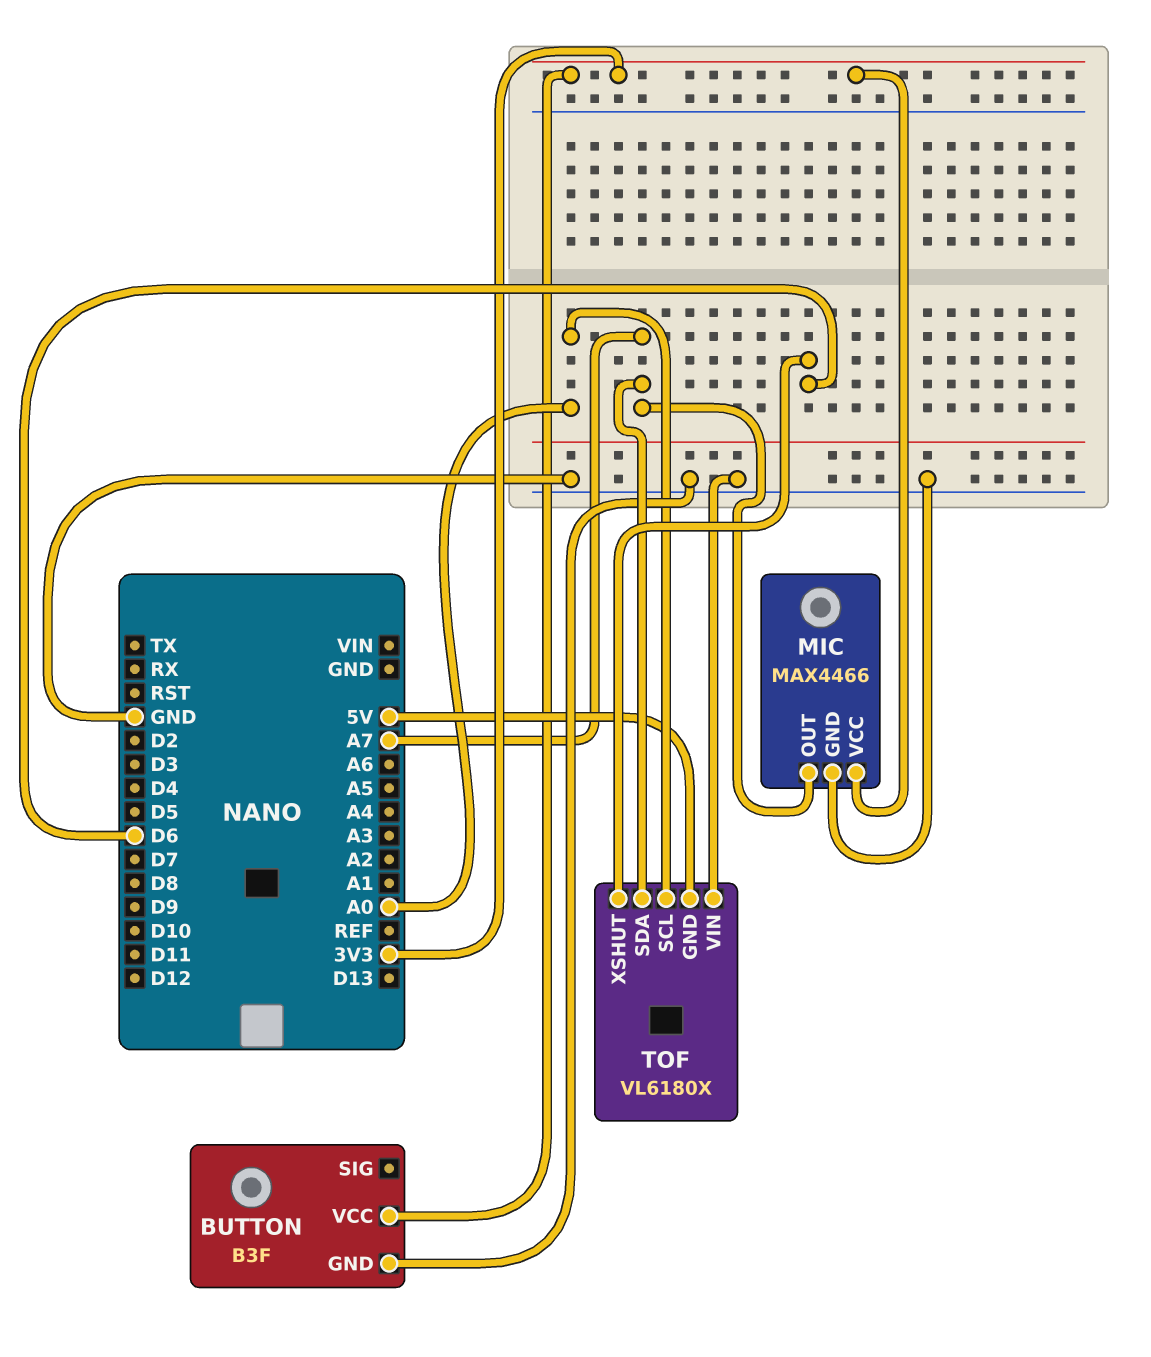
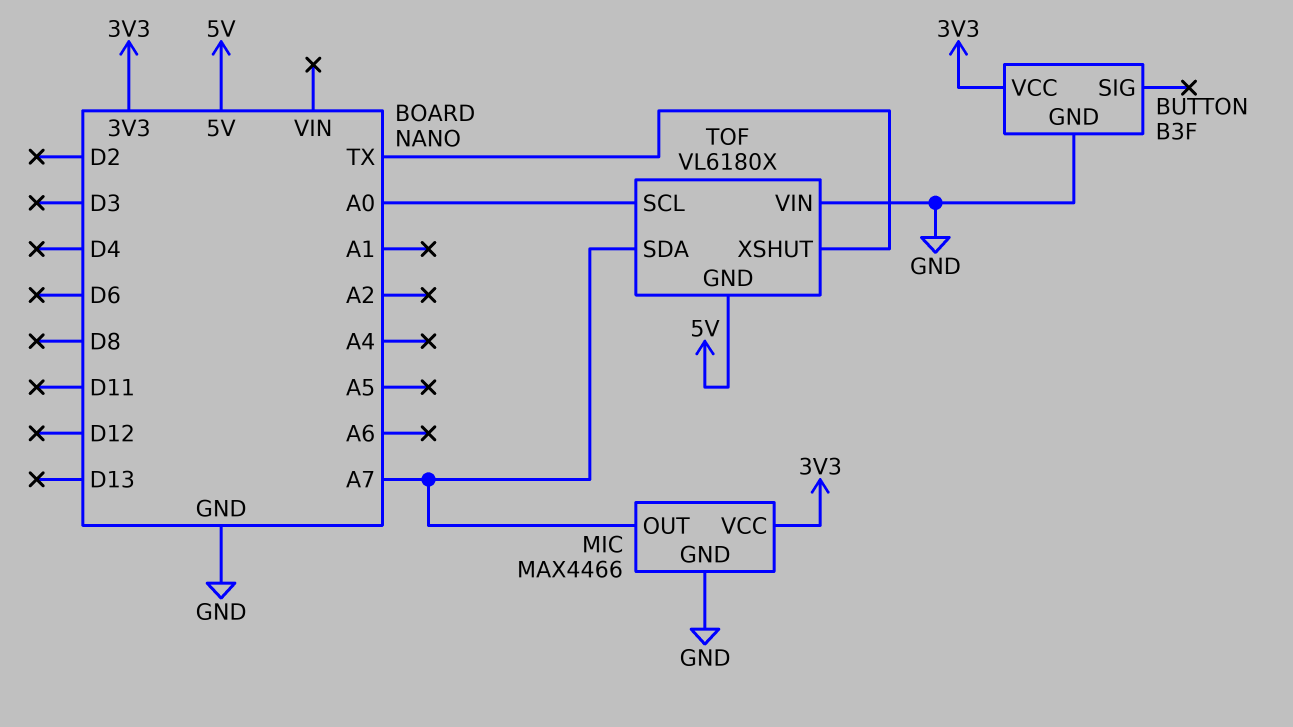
TOF pin XSHUT: D6 -> TX

